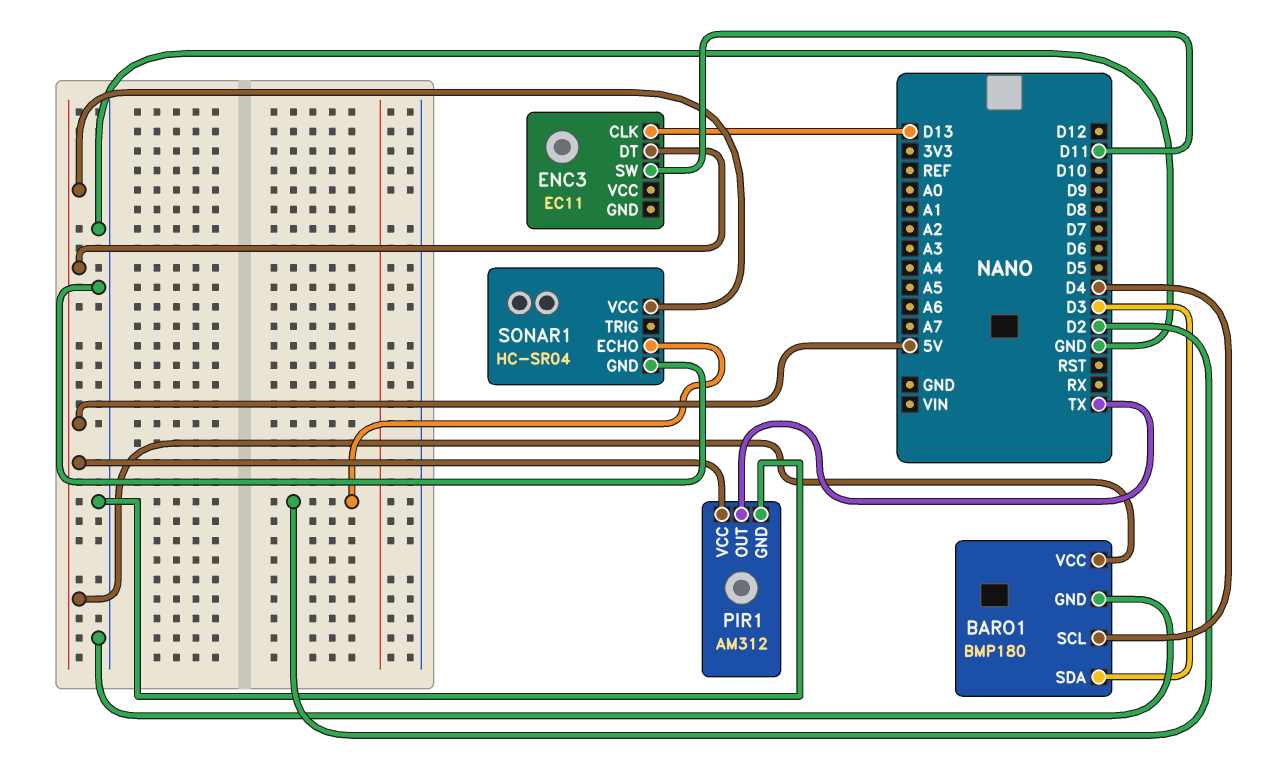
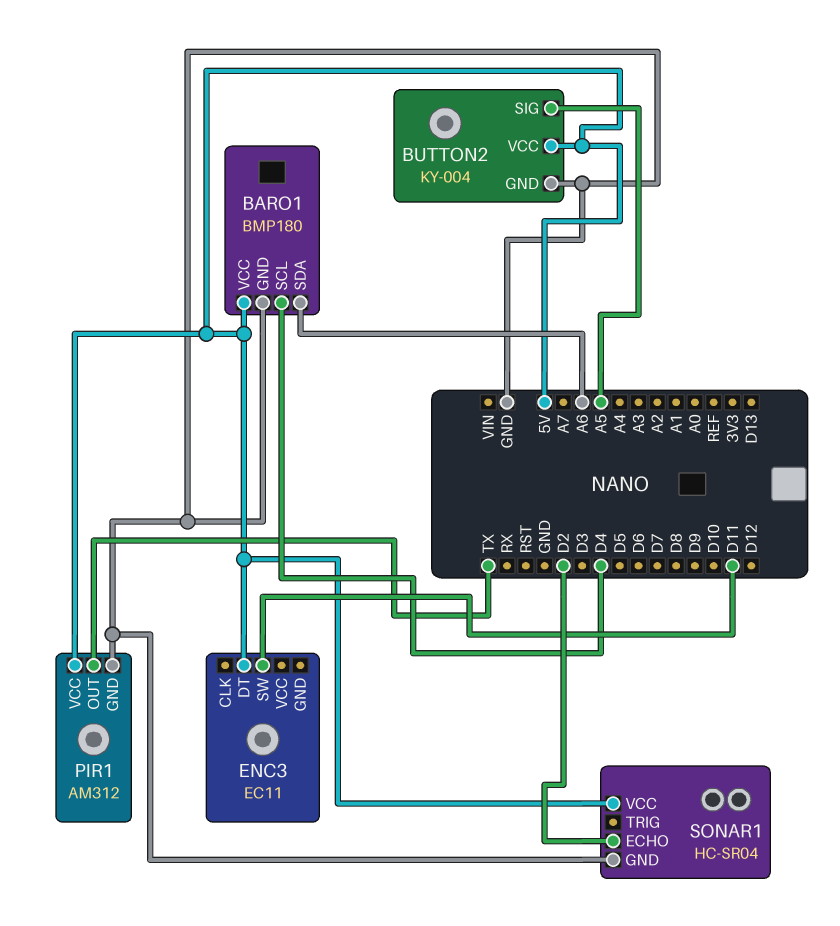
BARO1 pin SDA: D3 -> A6
BUTTON2: none -> KY-004
BUTTON2 pin GND: none -> GND
BUTTON2 pin SIG: none -> A5
BUTTON2 pin VCC: none -> 5V
ENC3 pin CLK: D13 -> none

